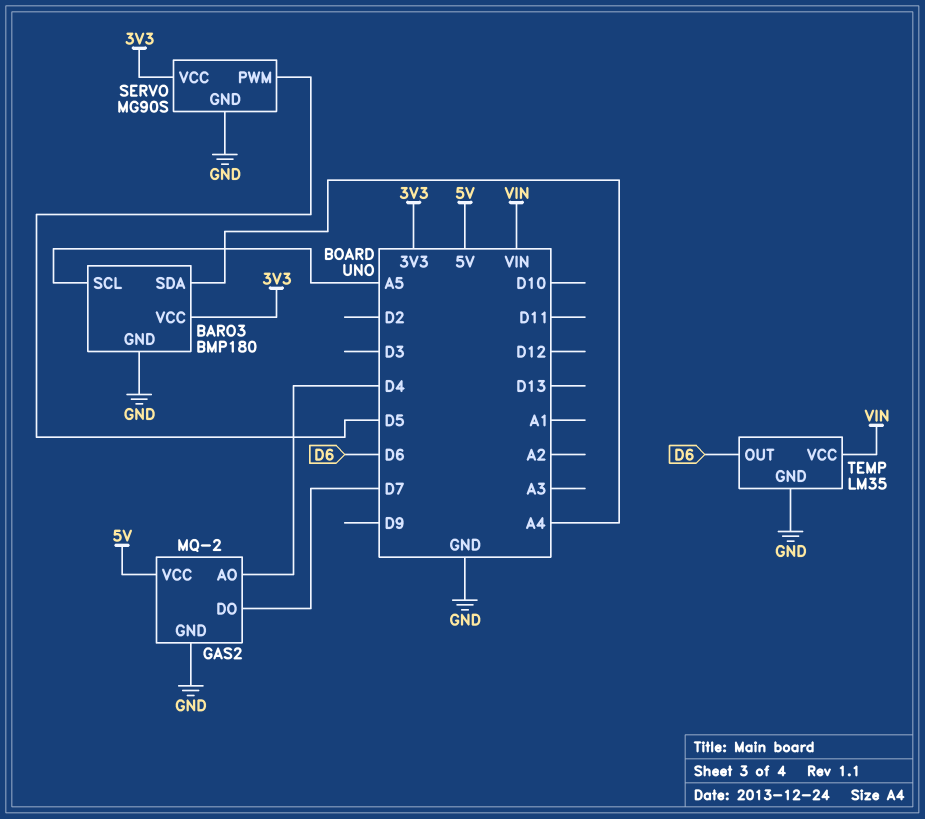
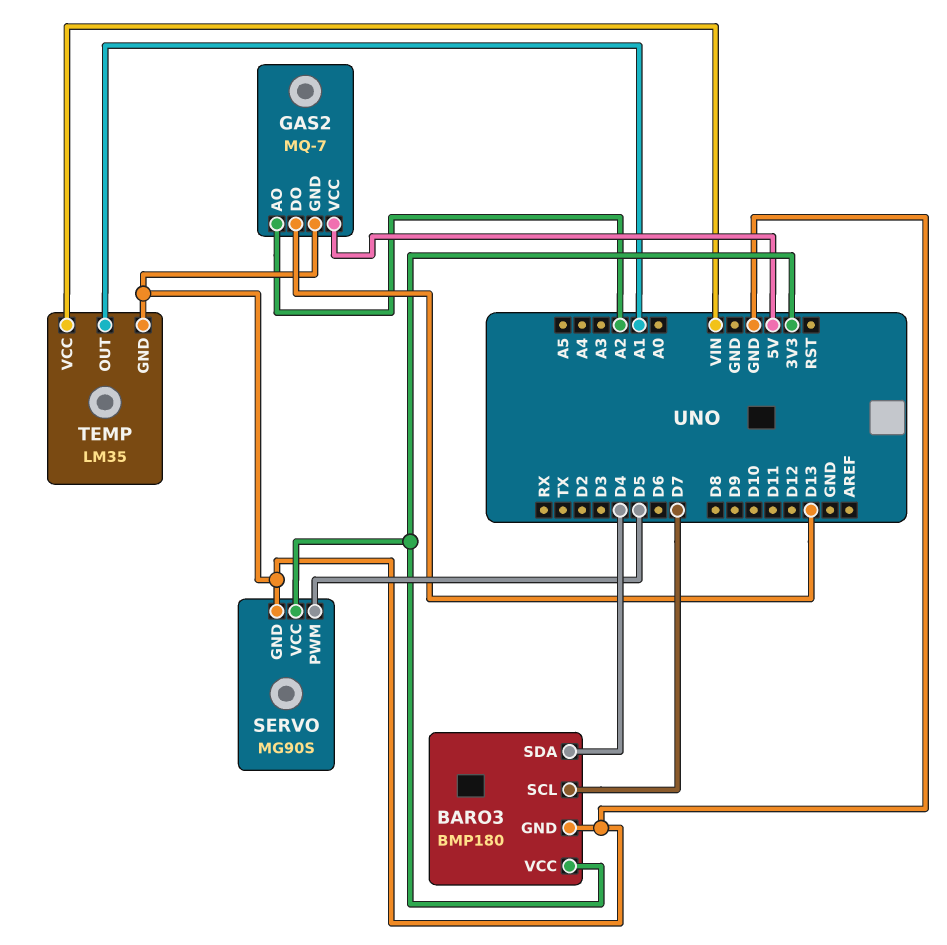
BARO3 pin SCL: A5 -> D7
BARO3 pin SDA: A4 -> D4
GAS2: MQ-2 -> MQ-7
GAS2 pin AO: D4 -> A2
GAS2 pin DO: D7 -> D13
TEMP pin OUT: D6 -> A1

